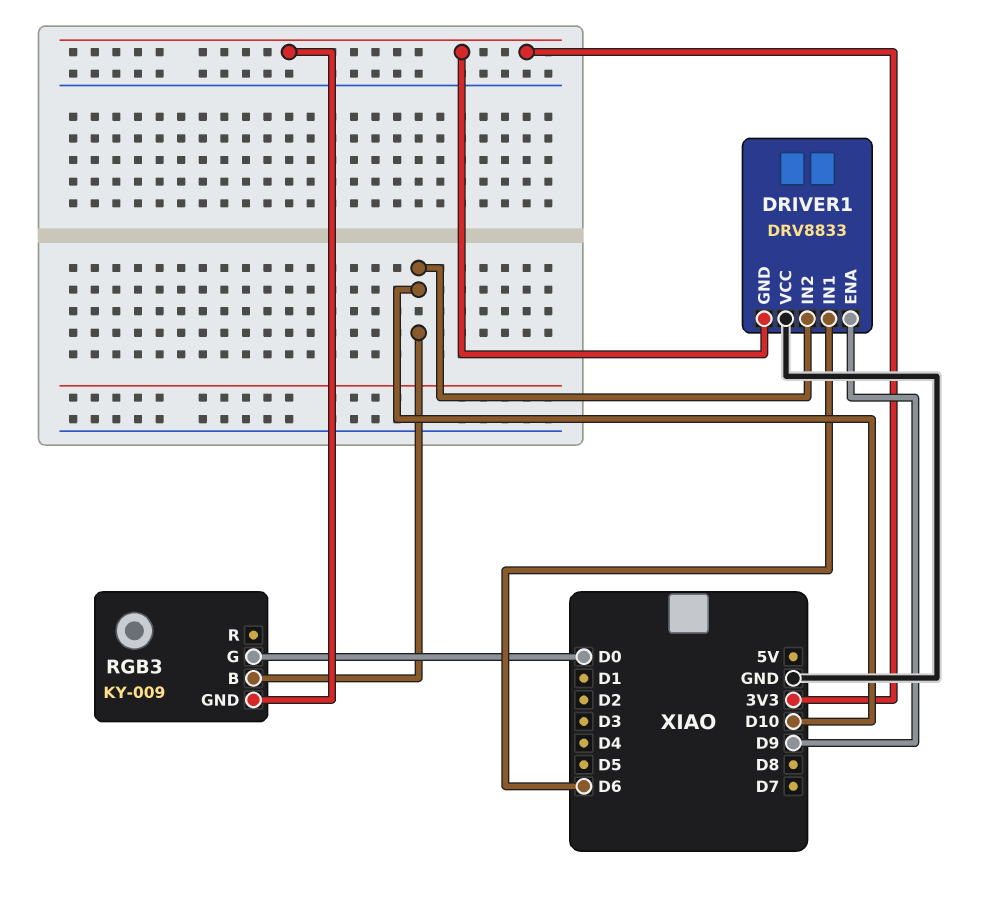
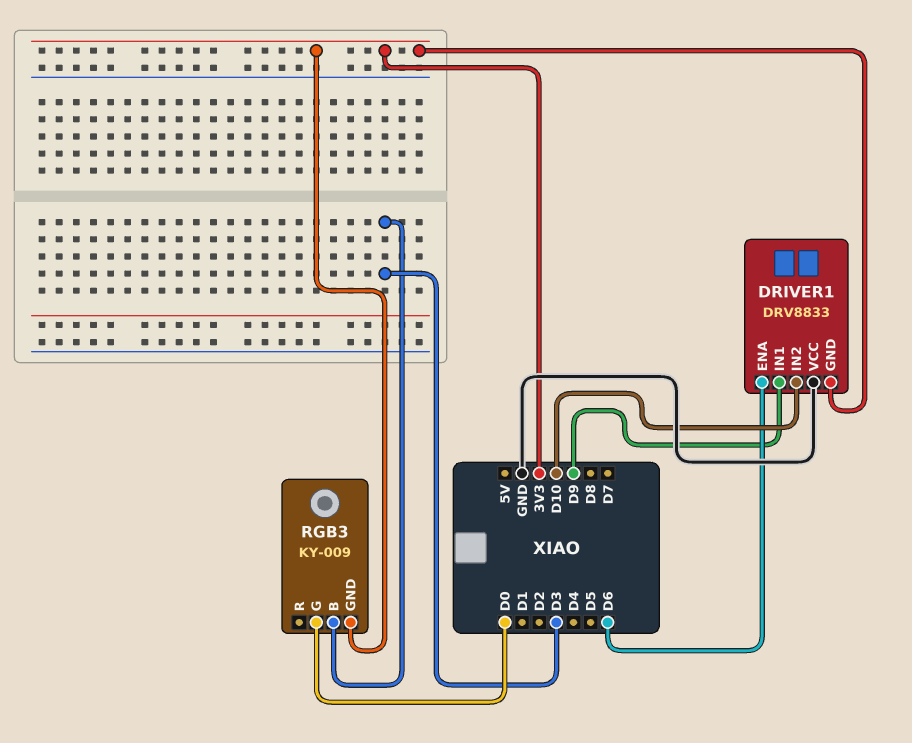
DRIVER1 pin ENA: D9 -> D6
DRIVER1 pin IN1: D6 -> D9
RGB3 pin B: D10 -> D3

